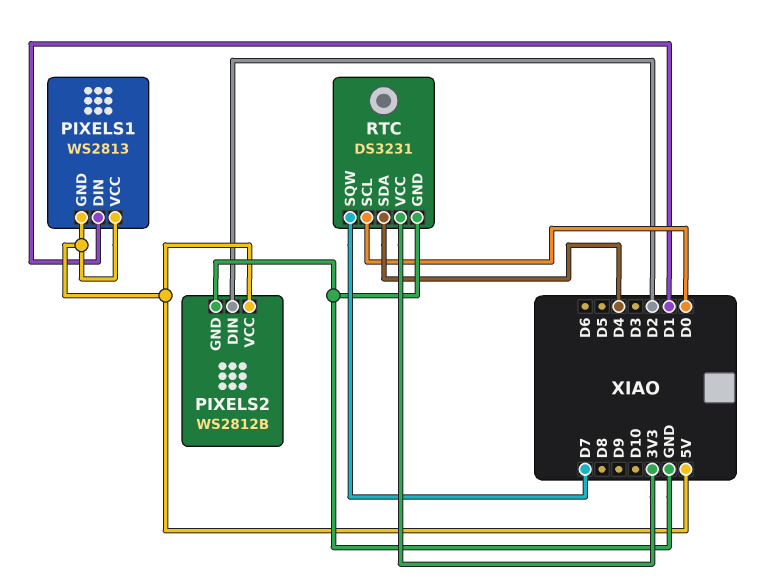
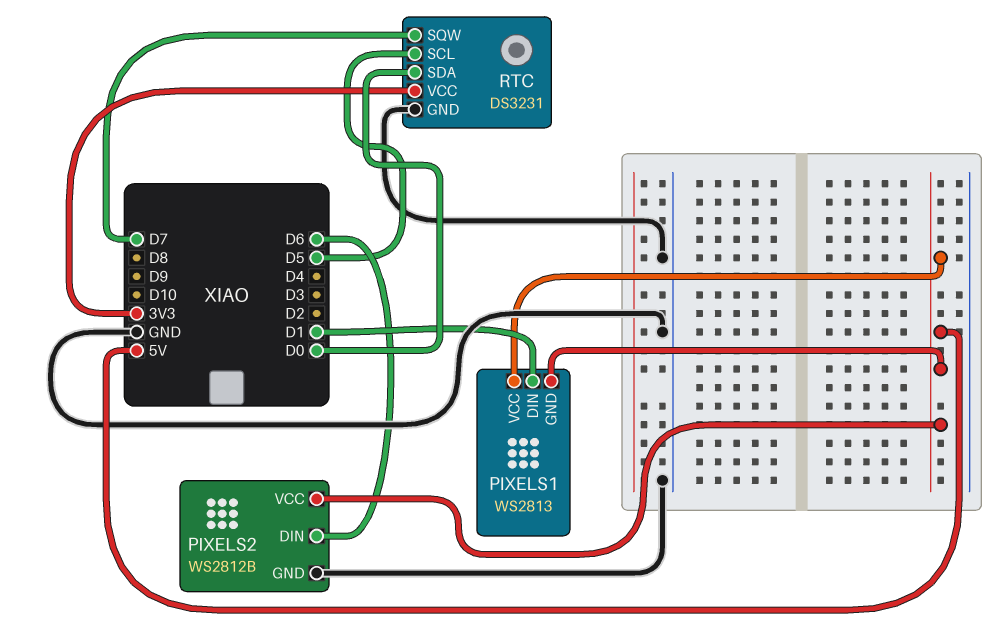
PIXELS2 pin DIN: D2 -> D6
RTC pin SCL: D0 -> D5
RTC pin SDA: D4 -> D0

